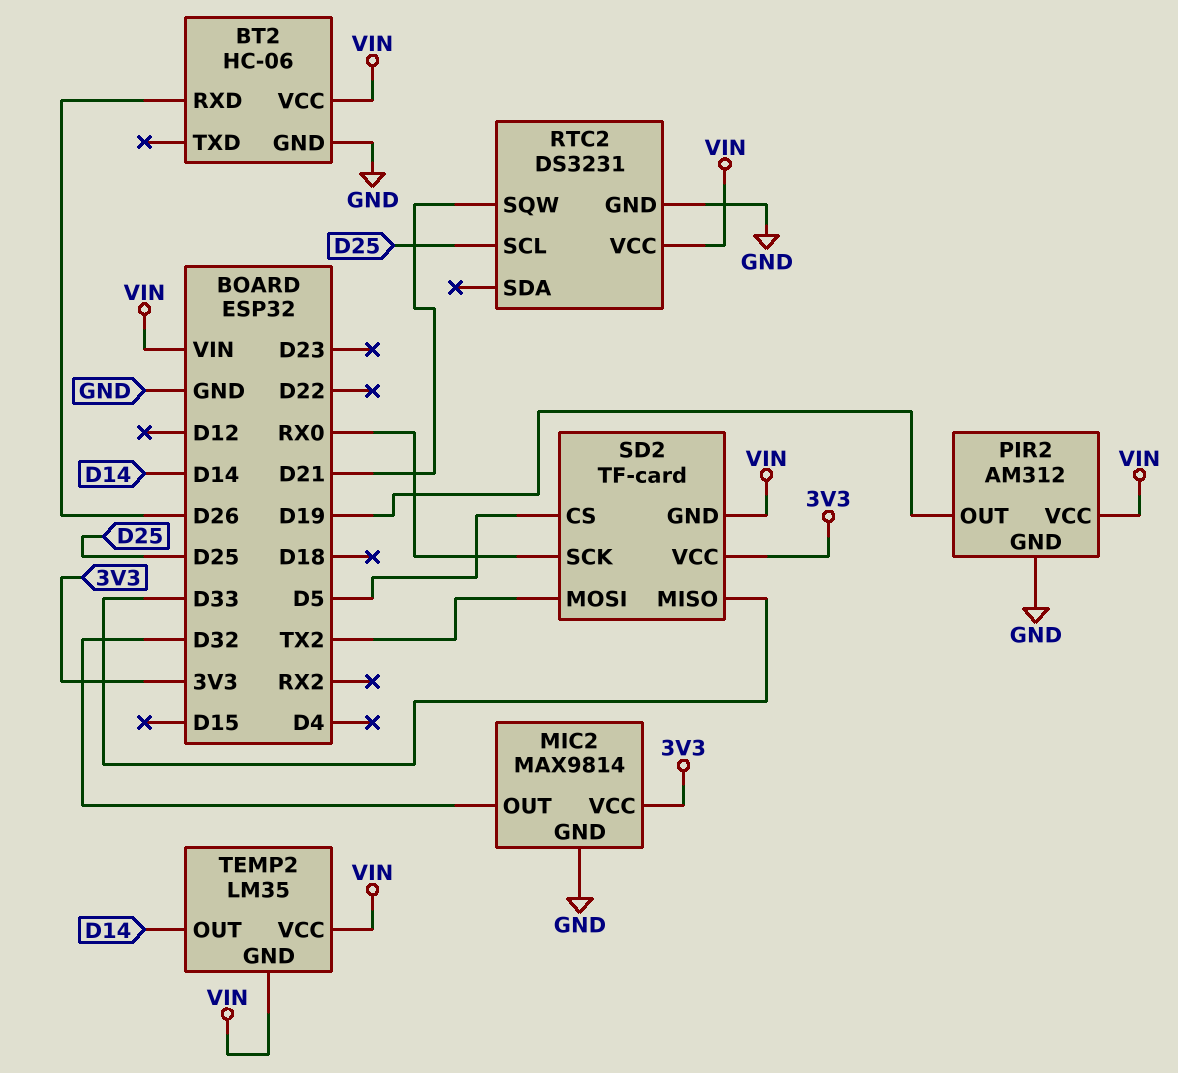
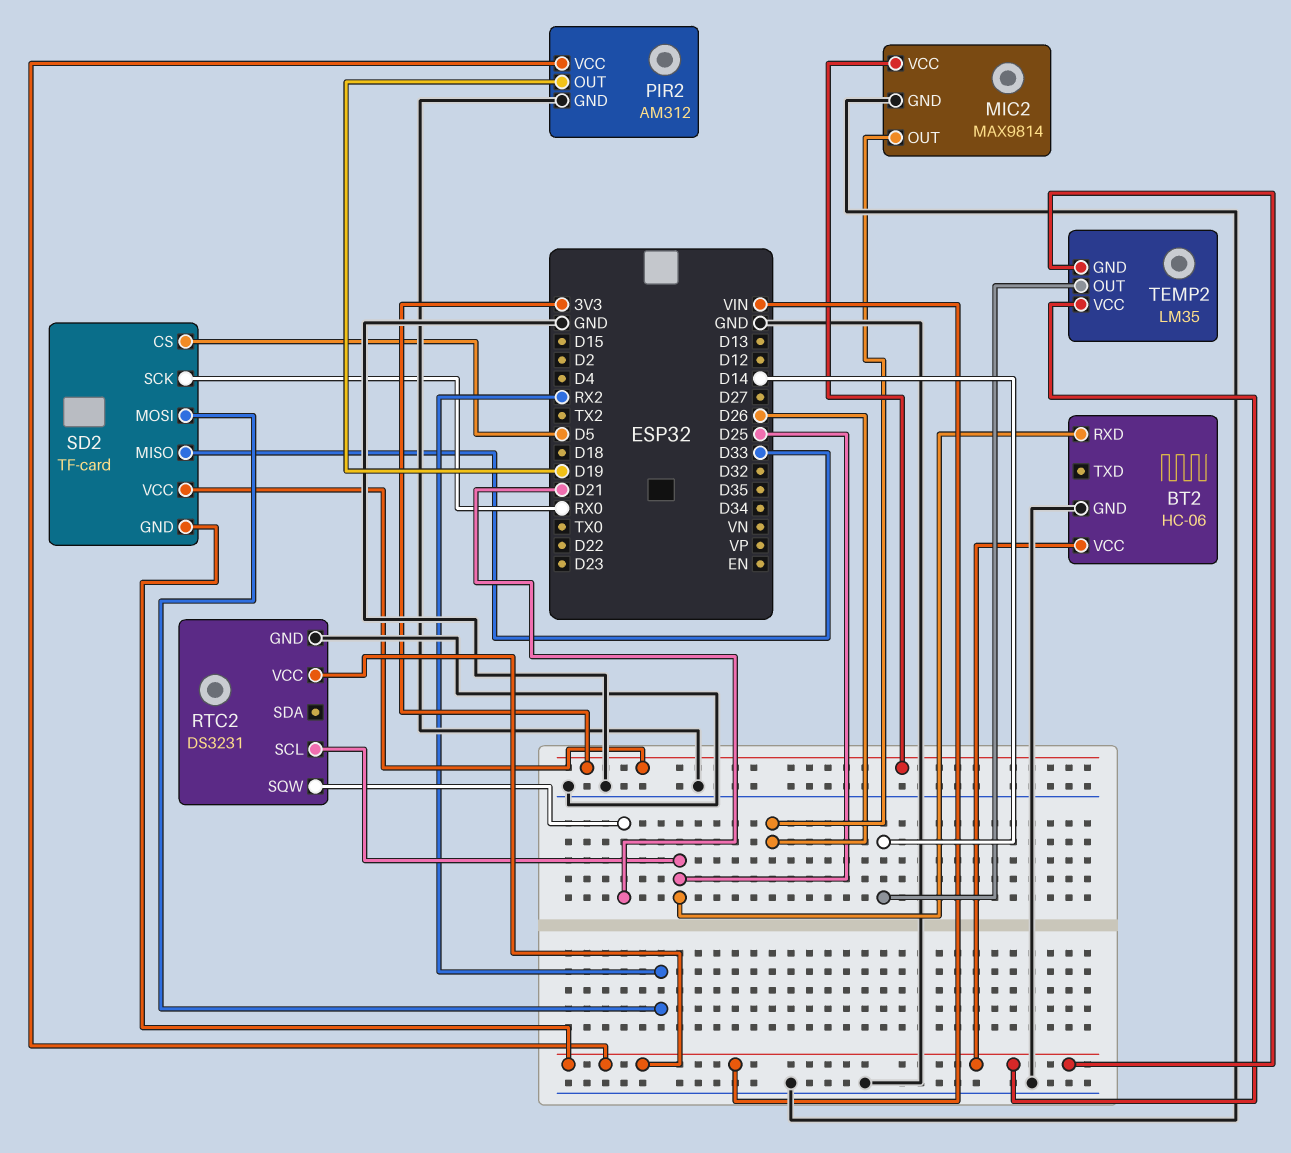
BT2 pin RXD: D26 -> D25
MIC2 pin OUT: D32 -> D26
SD2 pin MOSI: TX2 -> RX2

